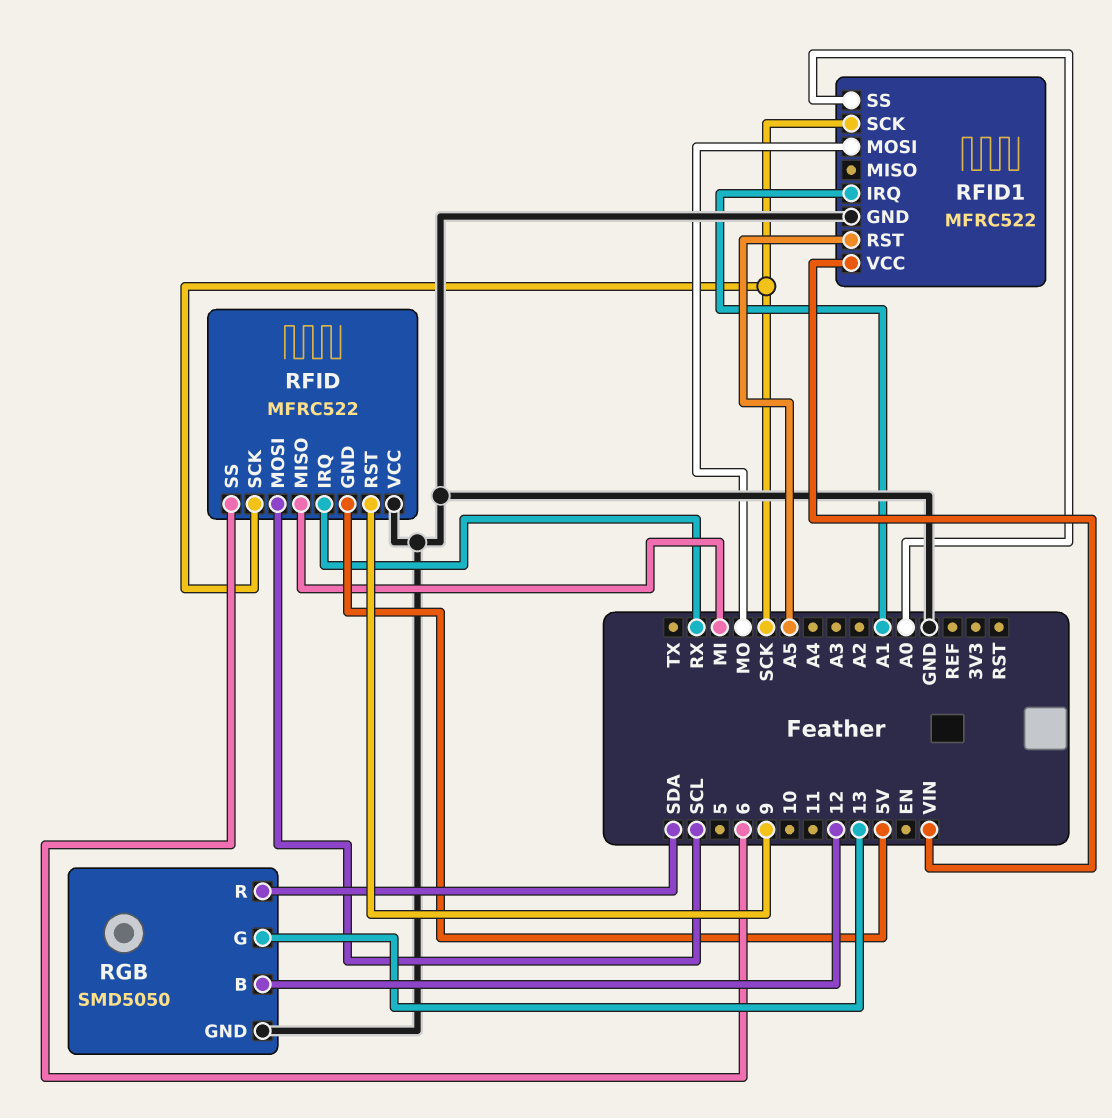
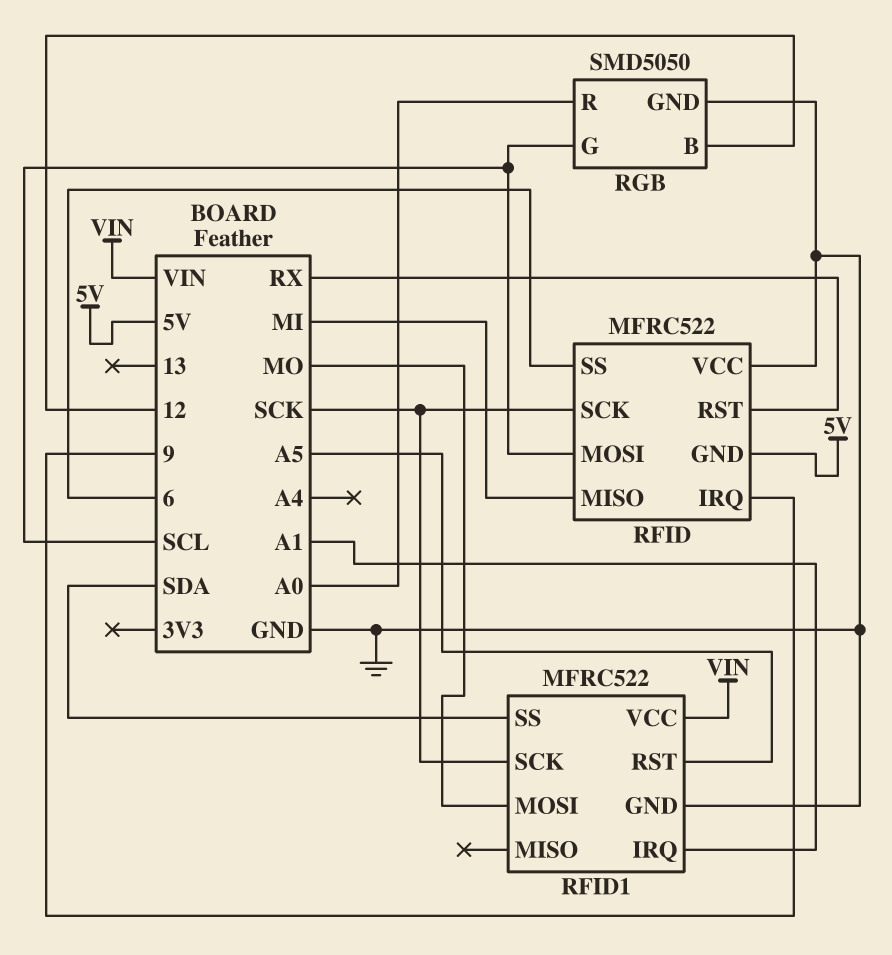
RFID pin IRQ: RX -> 9
RFID pin RST: 9 -> RX
RFID1 pin SS: A0 -> SDA
RGB pin G: 13 -> SCL
RGB pin R: SDA -> A0

